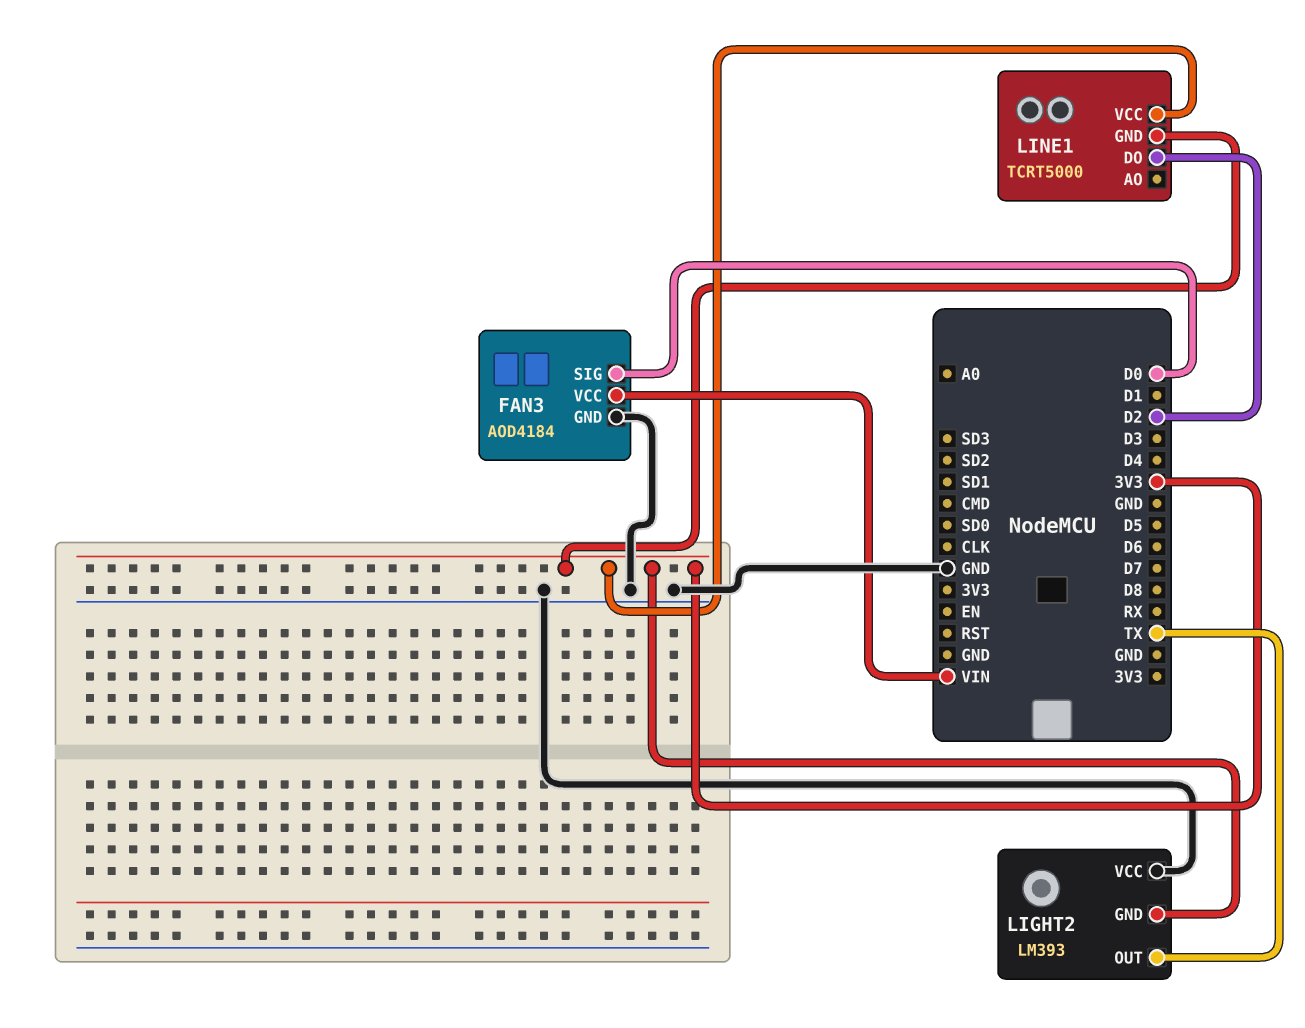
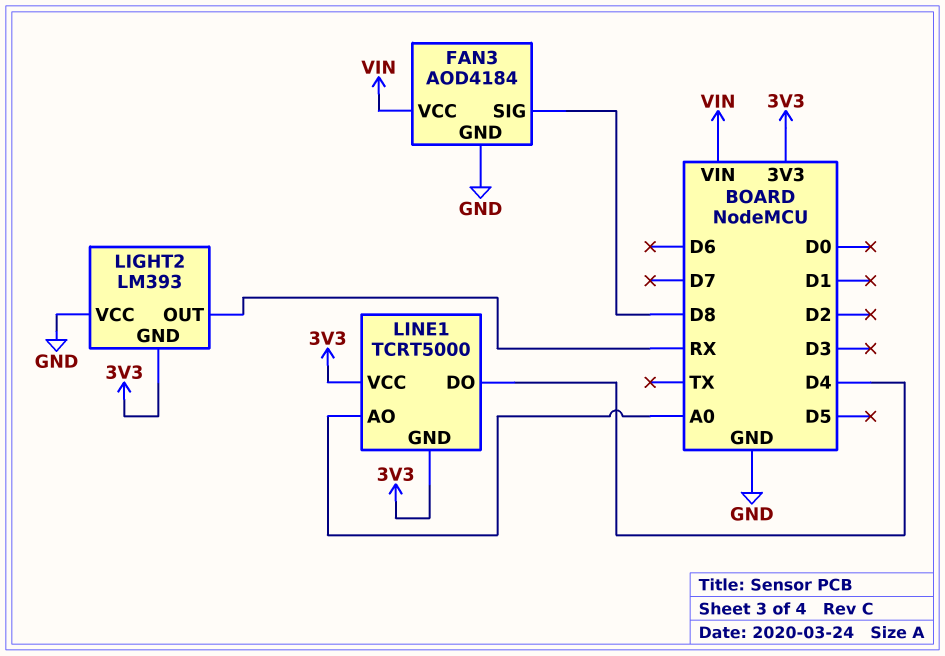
FAN3 pin SIG: D0 -> D8
LIGHT2 pin OUT: TX -> RX
LINE1 pin AO: none -> A0
LINE1 pin DO: D2 -> D4

